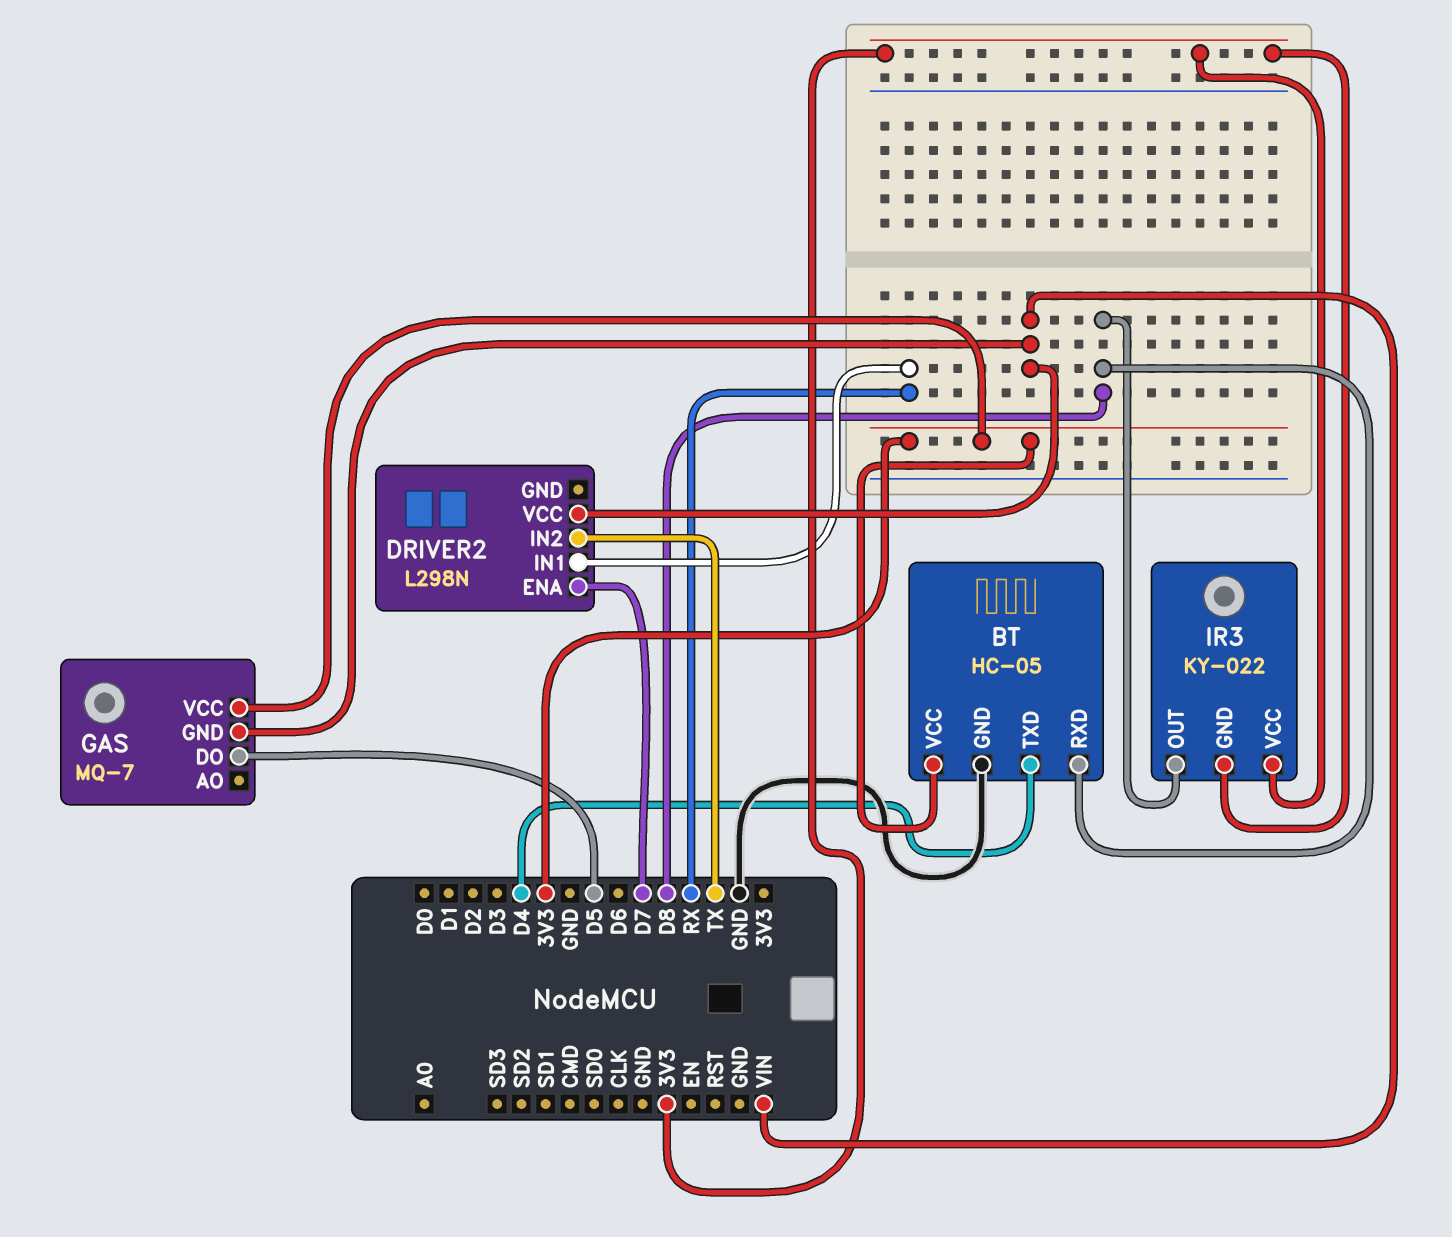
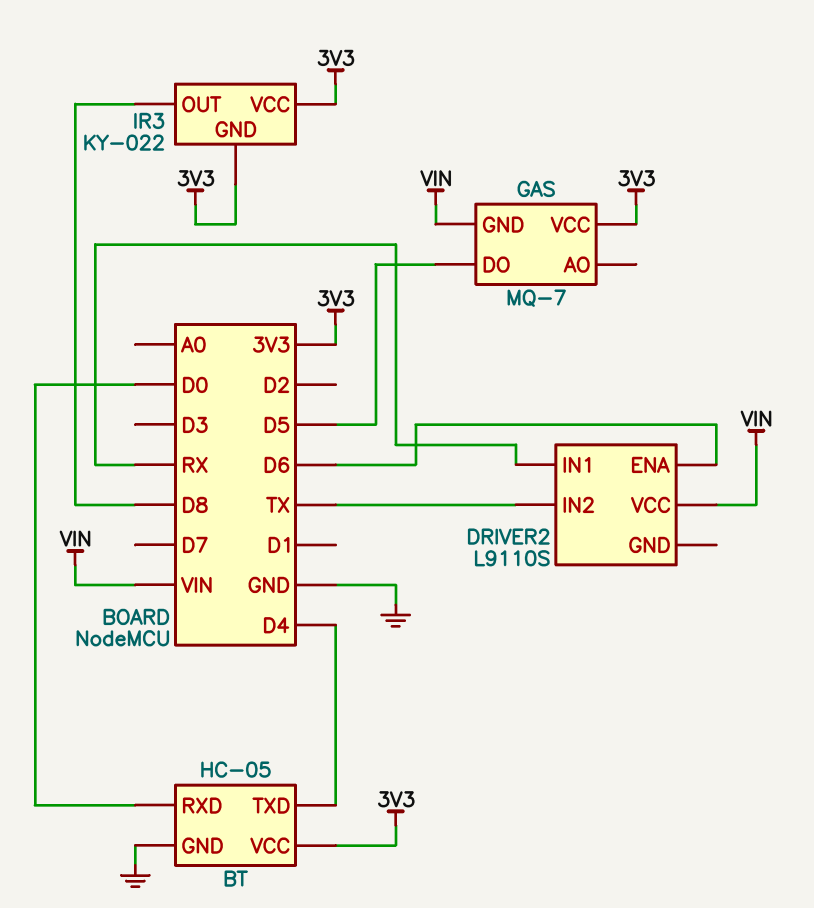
BT pin RXD: D8 -> D0
DRIVER2: L298N -> L9110S
DRIVER2 pin ENA: D7 -> D6

